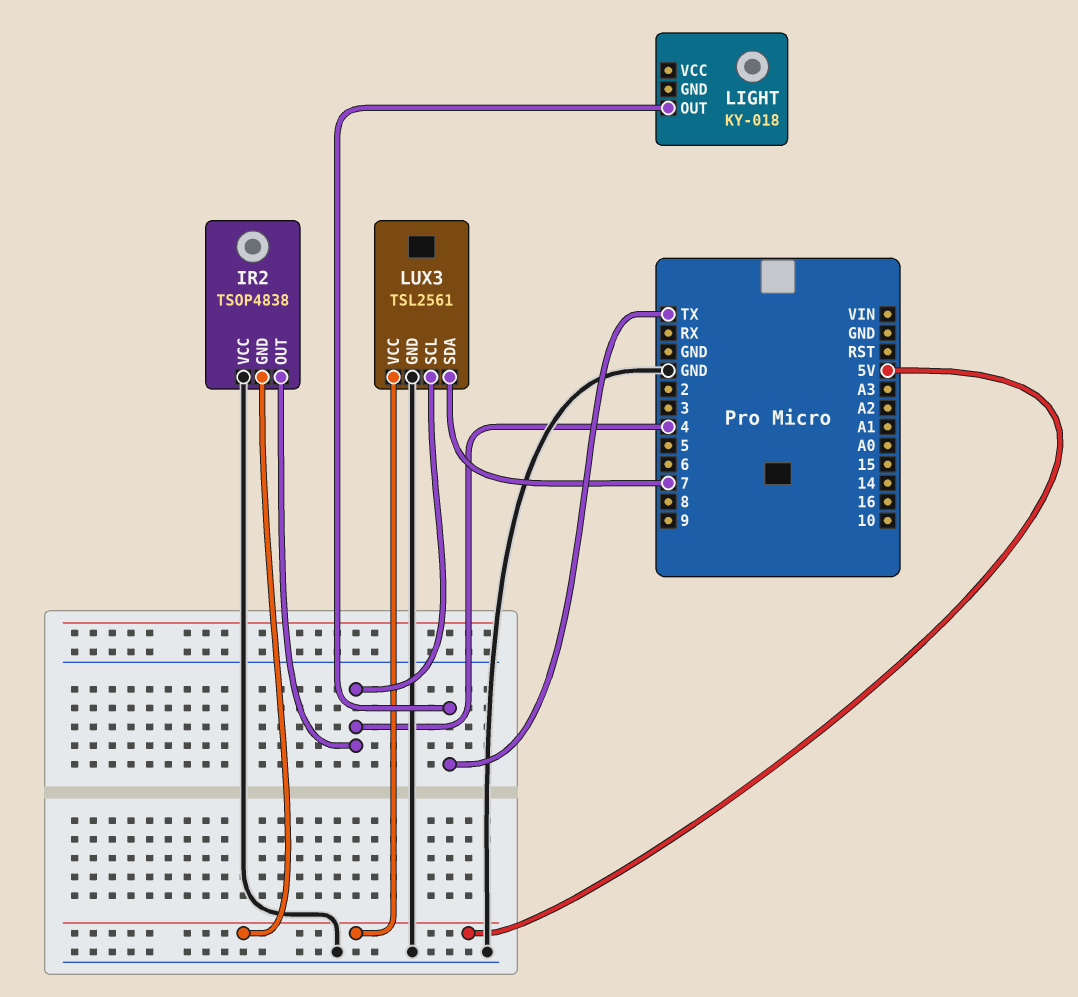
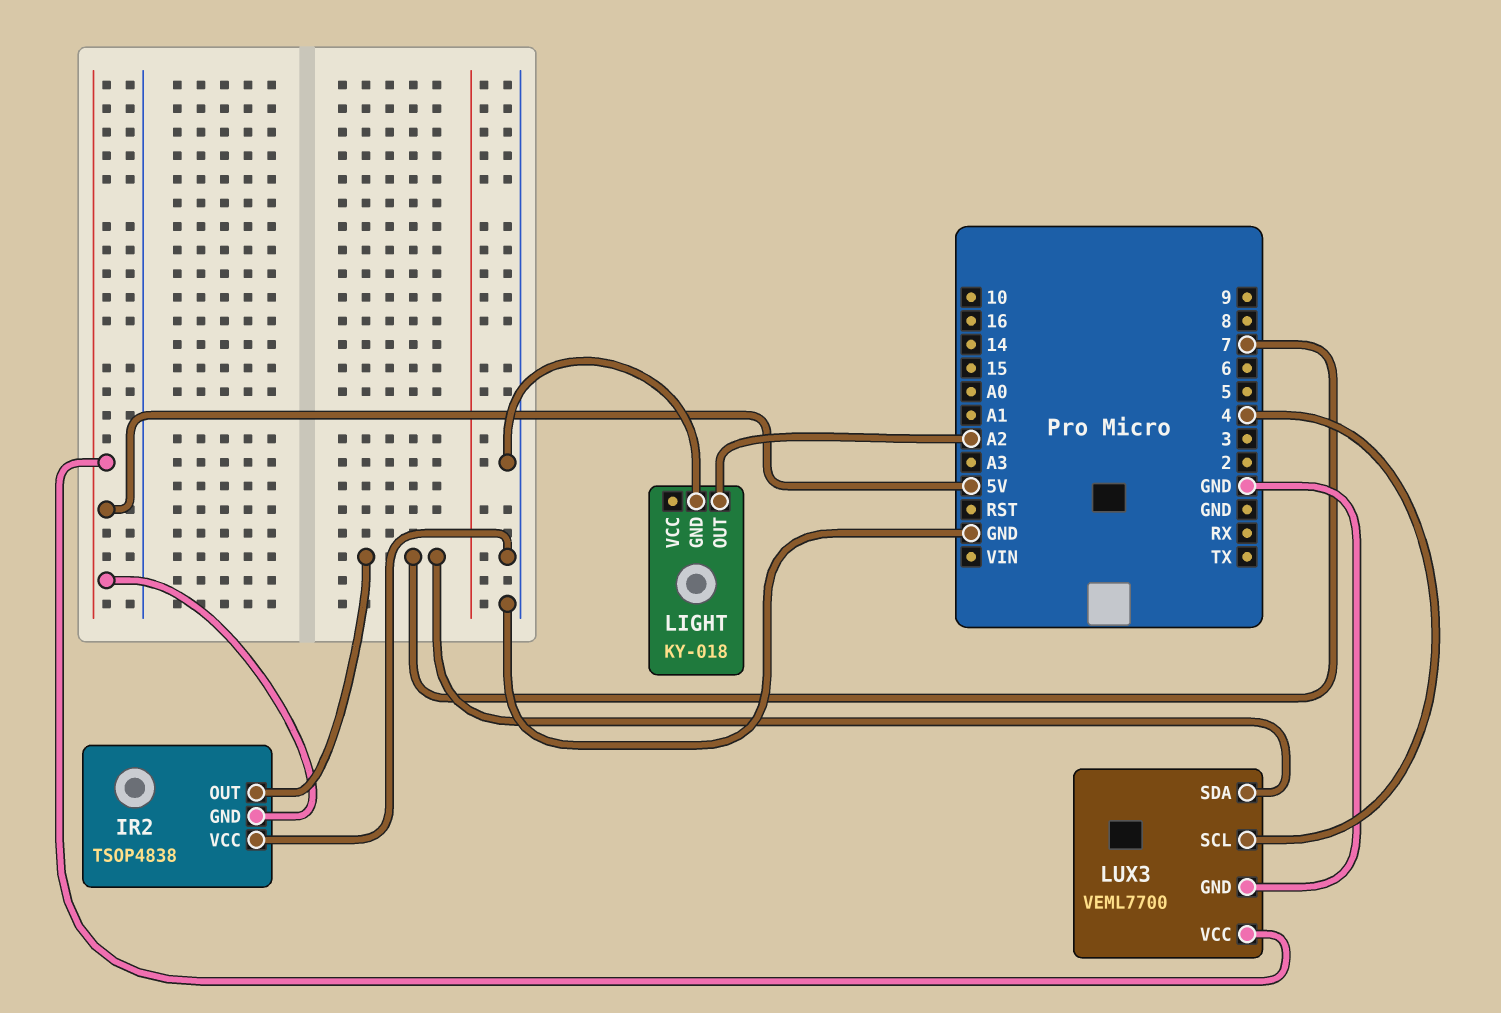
IR2 pin OUT: 4 -> 7
LIGHT pin GND: none -> GND
LIGHT pin OUT: TX -> A2
LUX3: TSL2561 -> VEML7700

